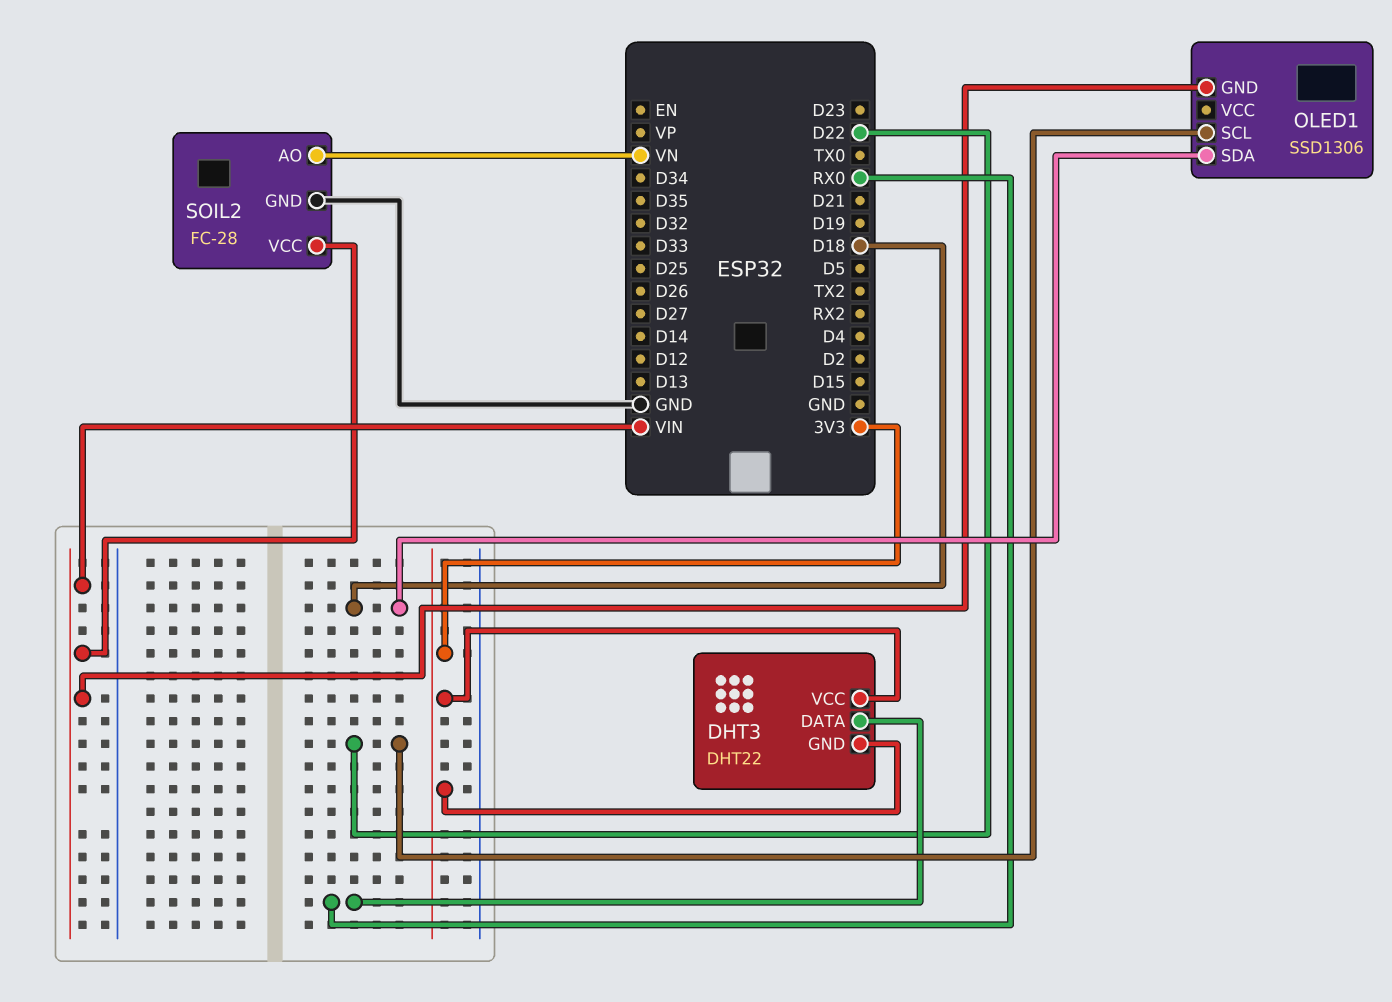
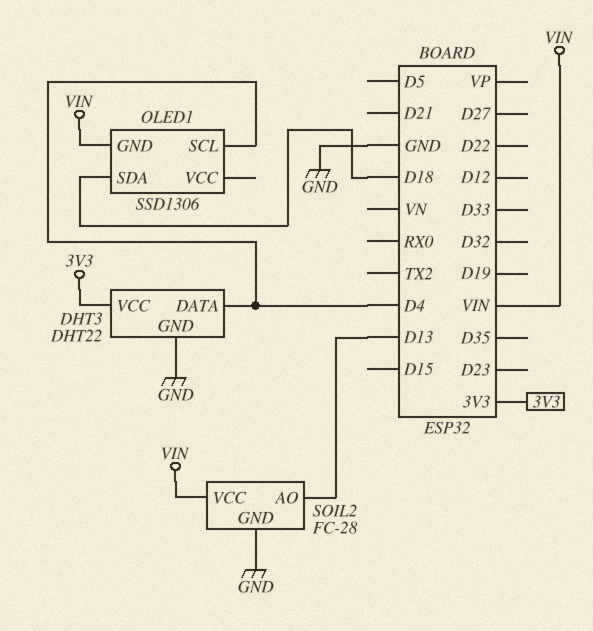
DHT3 pin DATA: RX0 -> D4
DHT3 pin GND: 3V3 -> GND
OLED1 pin SCL: D22 -> D4
SOIL2 pin AO: VN -> D13

